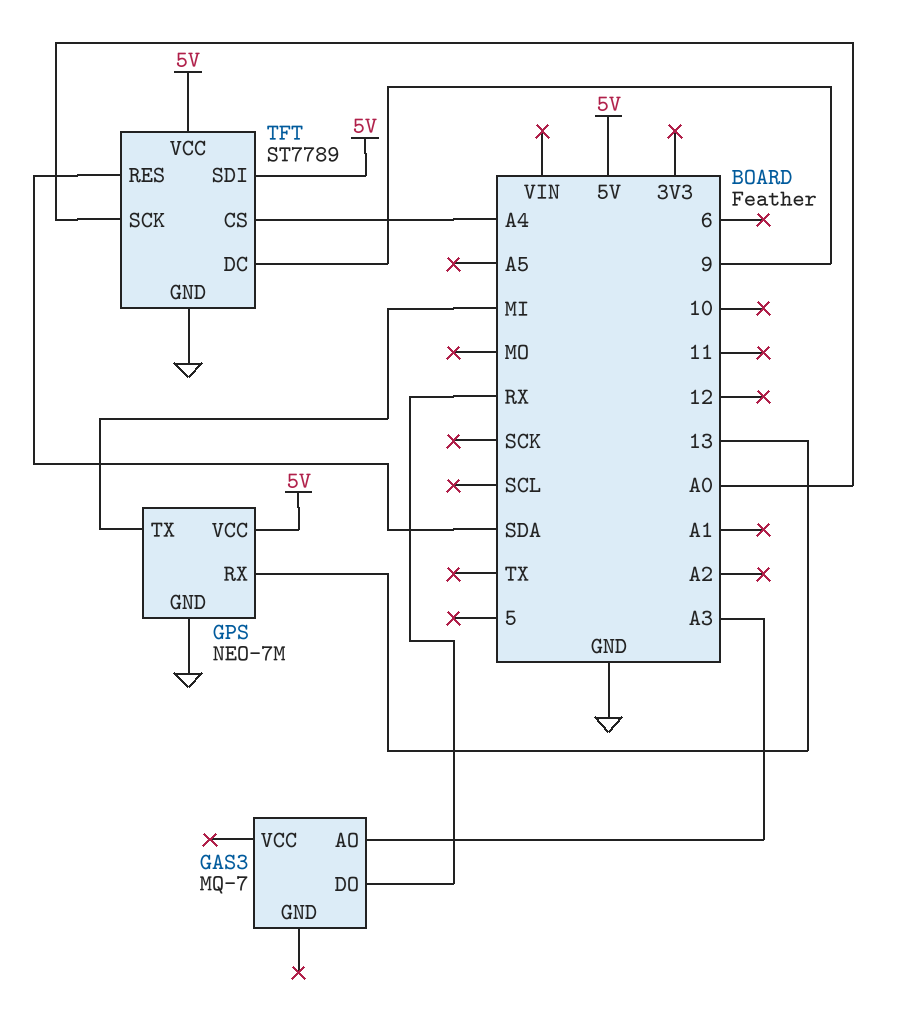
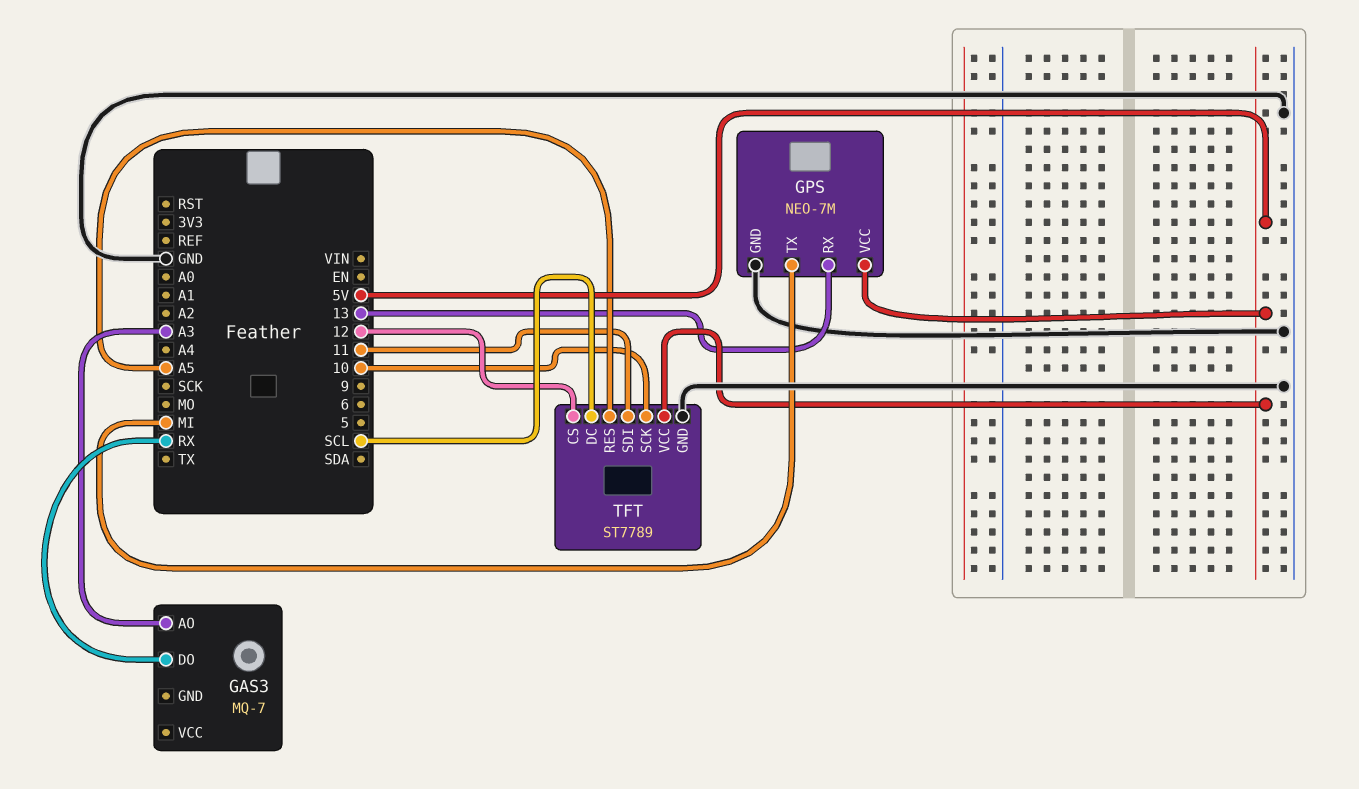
TFT pin CS: A4 -> 12
TFT pin DC: 9 -> SCL
TFT pin RES: SDA -> A5
TFT pin SCK: A0 -> 10
TFT pin SDI: 5V -> 11

